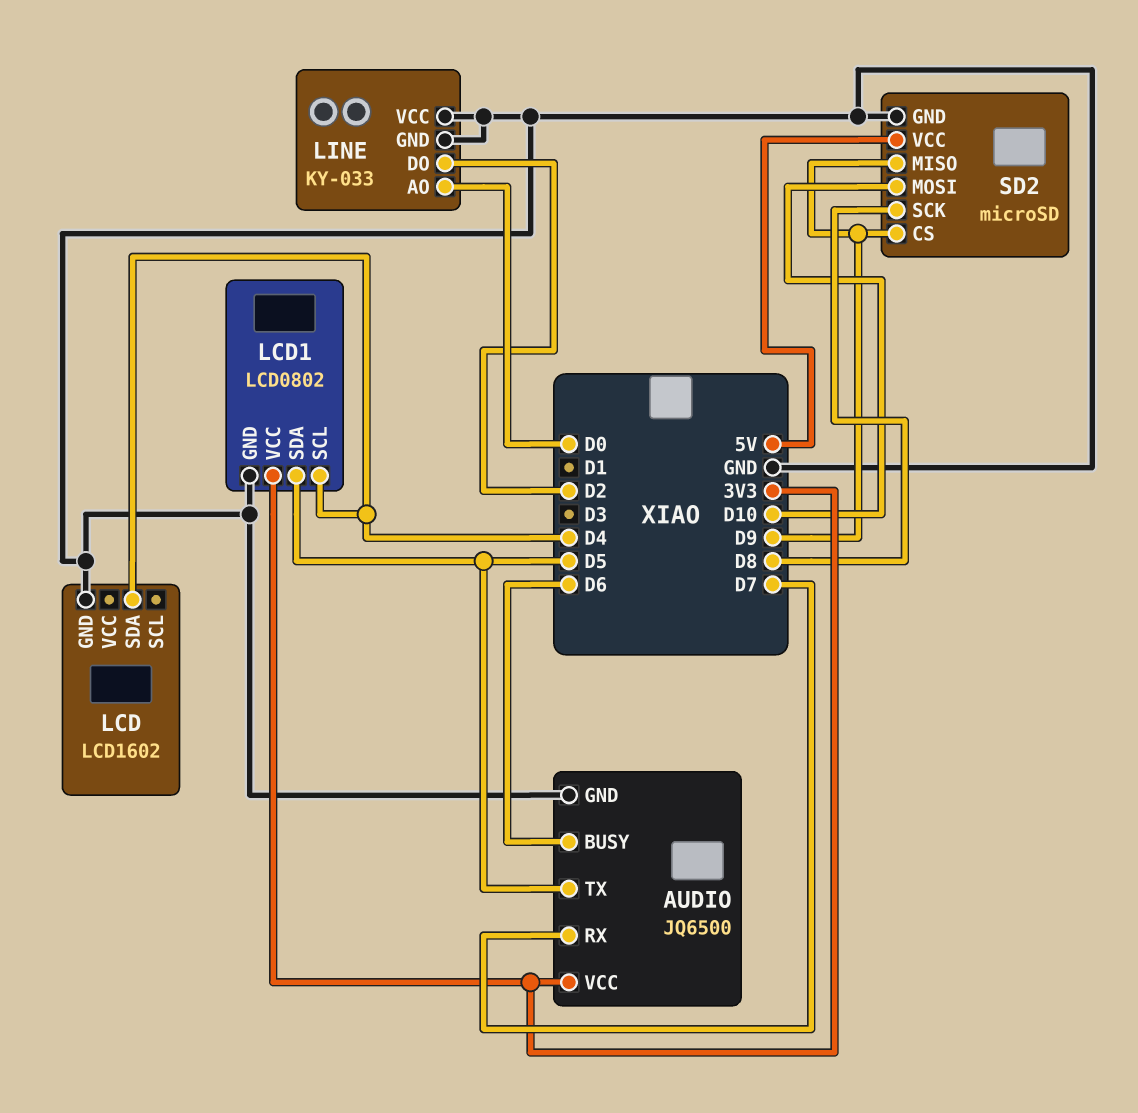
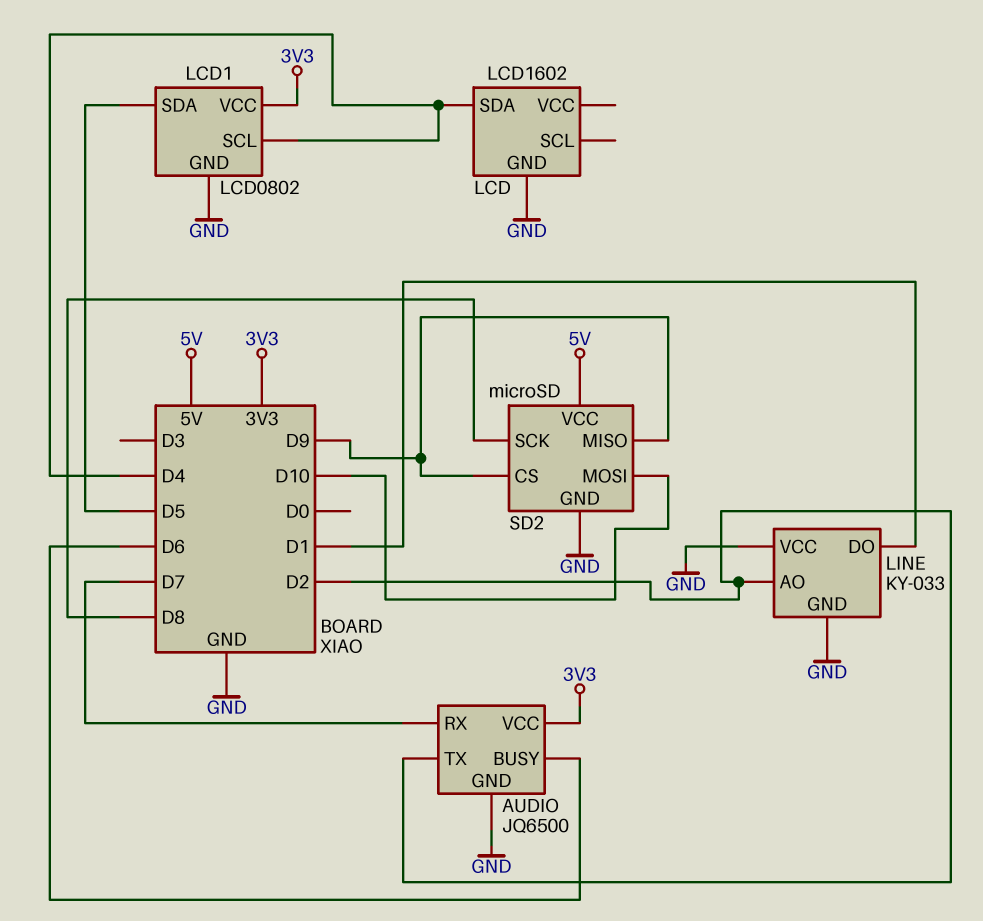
AUDIO pin TX: D5 -> D2
LINE pin AO: D0 -> D2
LINE pin DO: D2 -> D1

